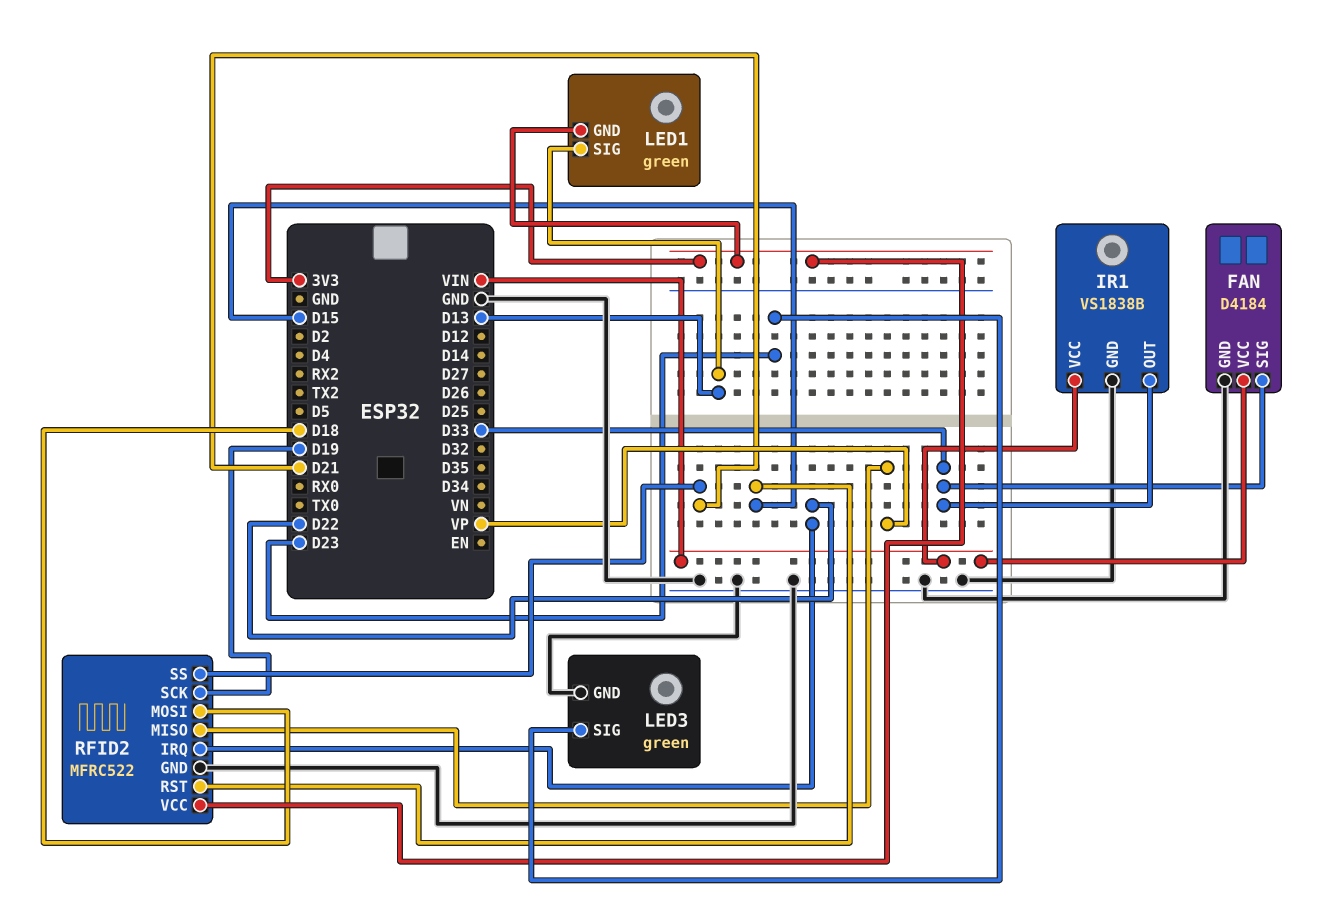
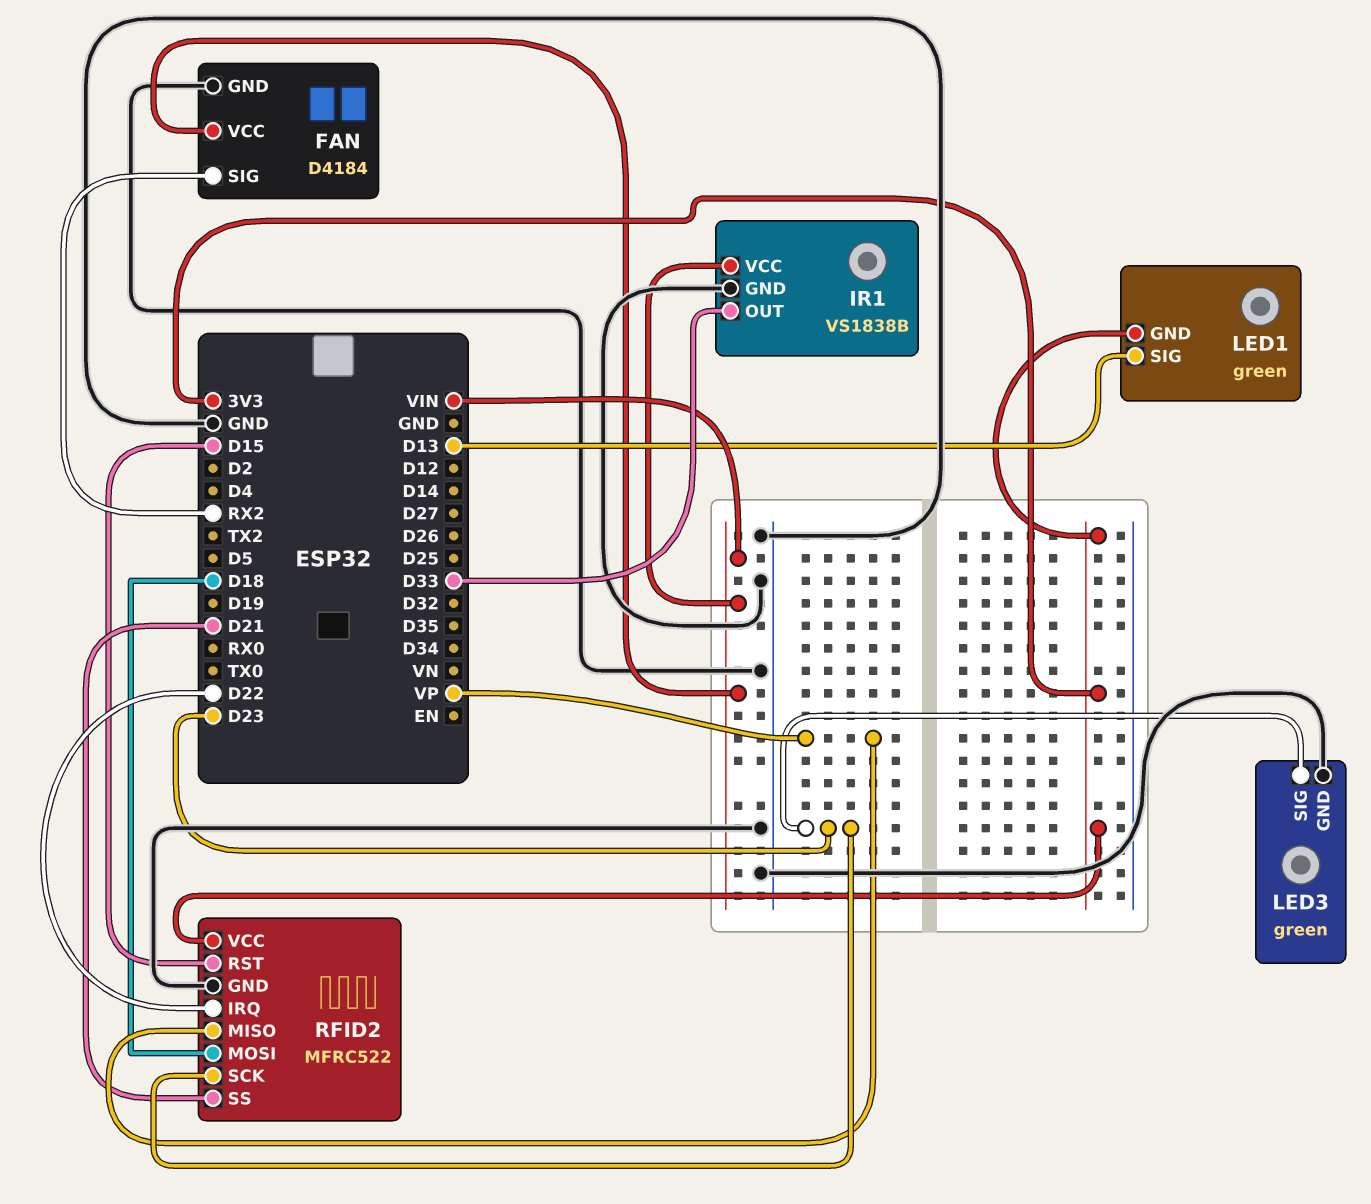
FAN pin SIG: D33 -> RX2
RFID2 pin SCK: D19 -> D23

